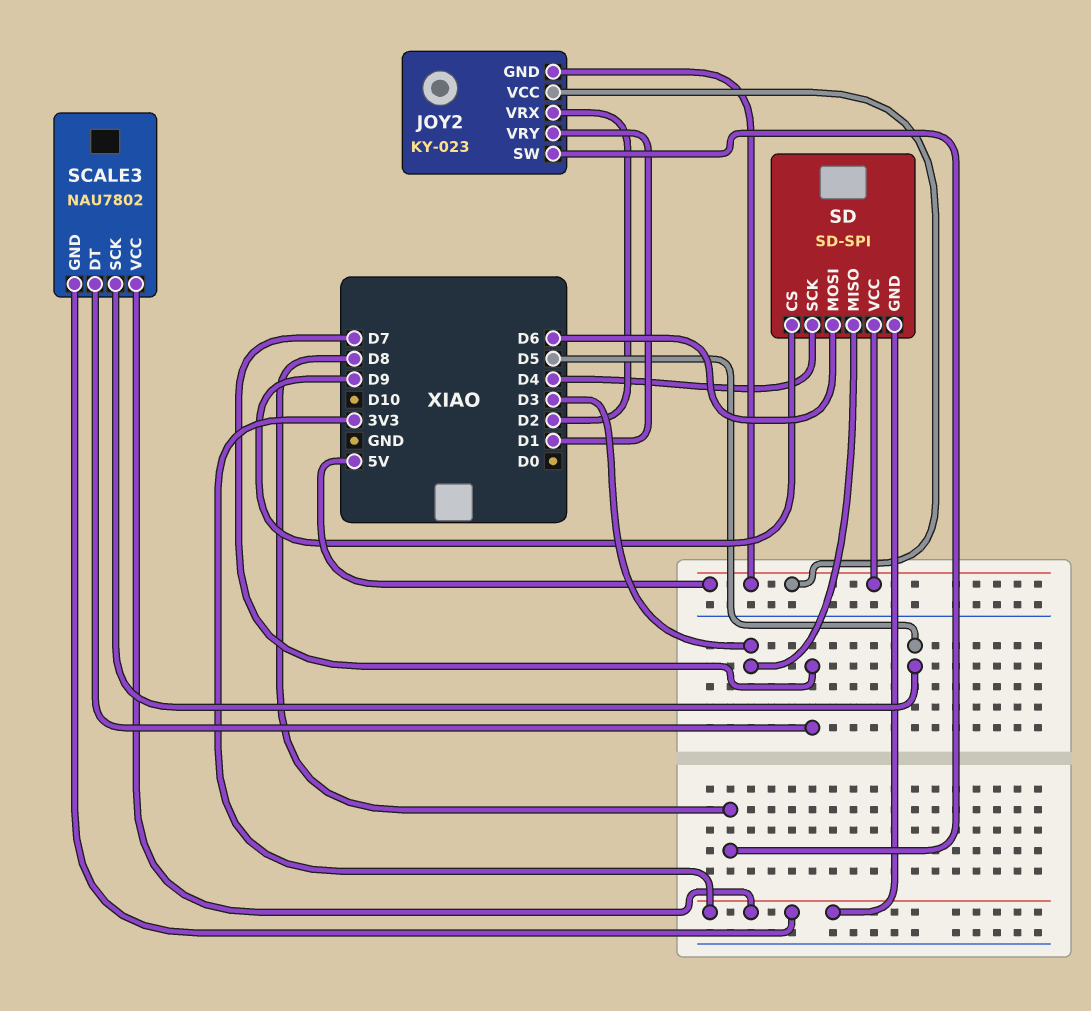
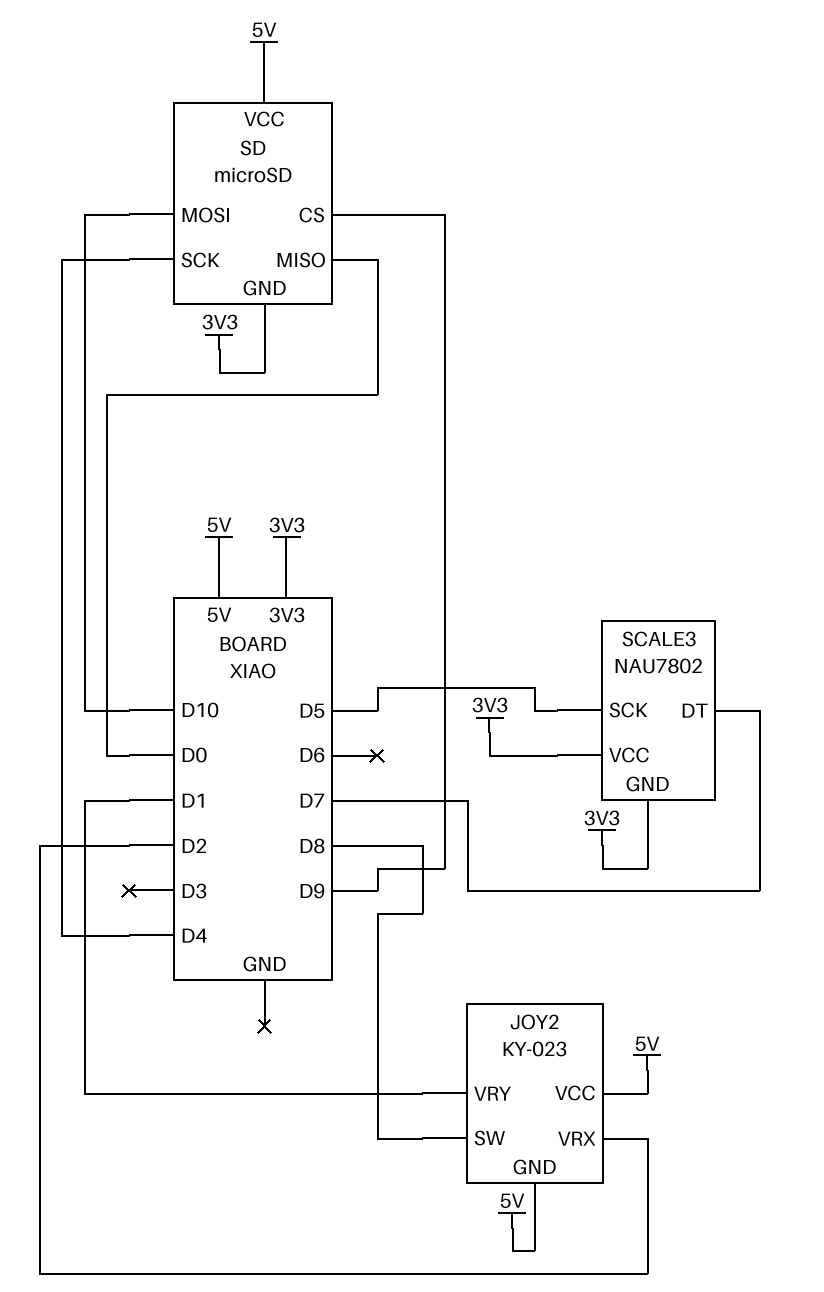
SD: SD-SPI -> microSD
SD pin MISO: D3 -> D0
SD pin MOSI: D6 -> D10

